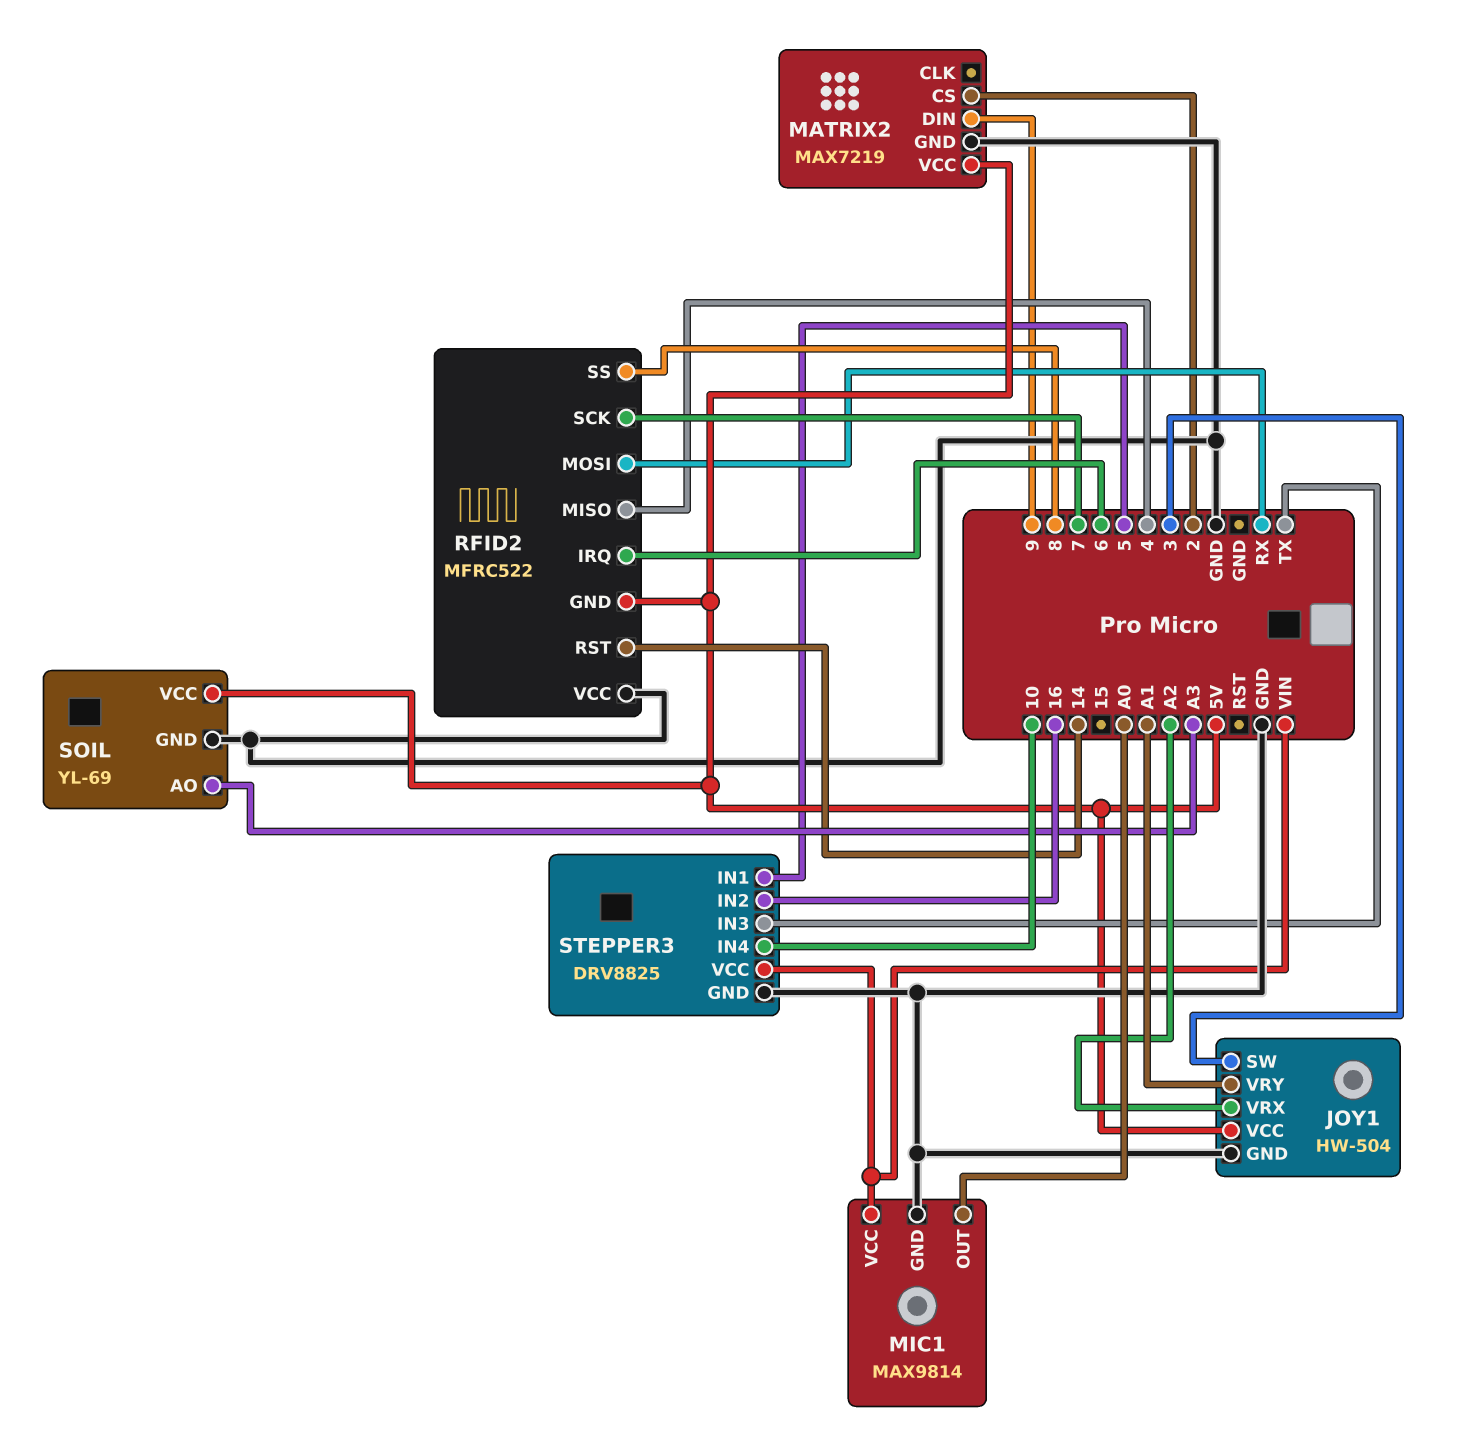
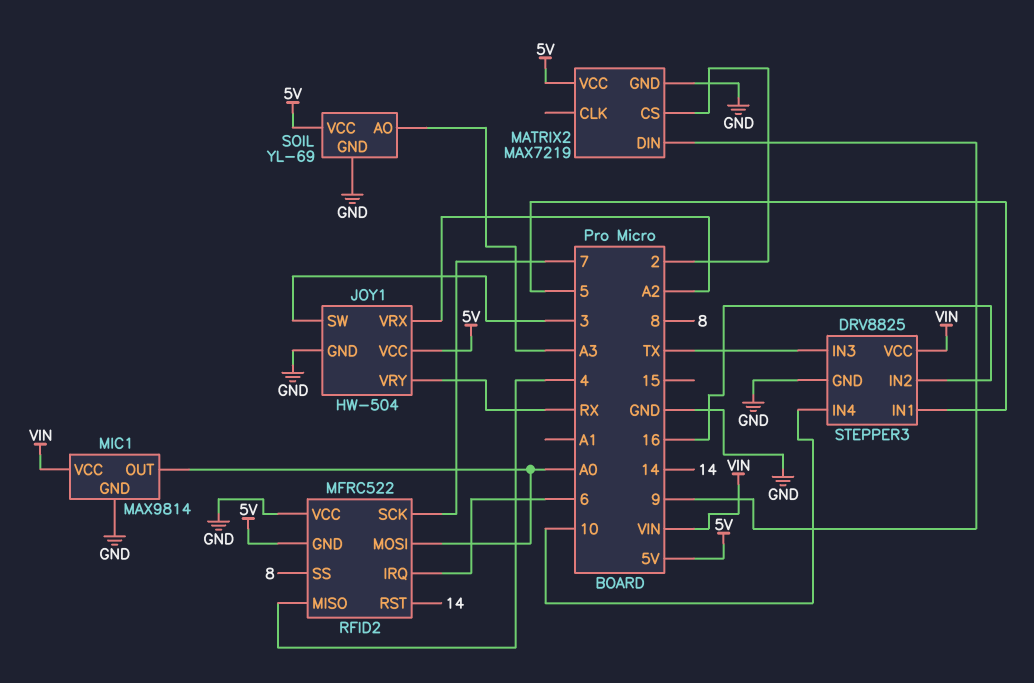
JOY1 pin VRY: A1 -> RX
RFID2 pin MOSI: RX -> A0

